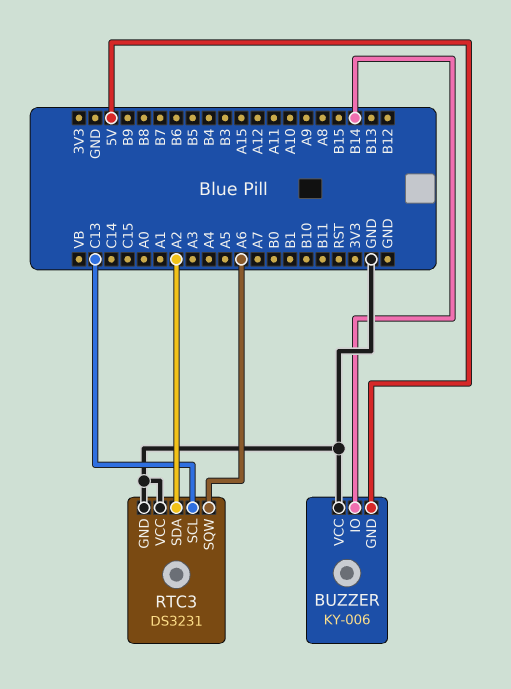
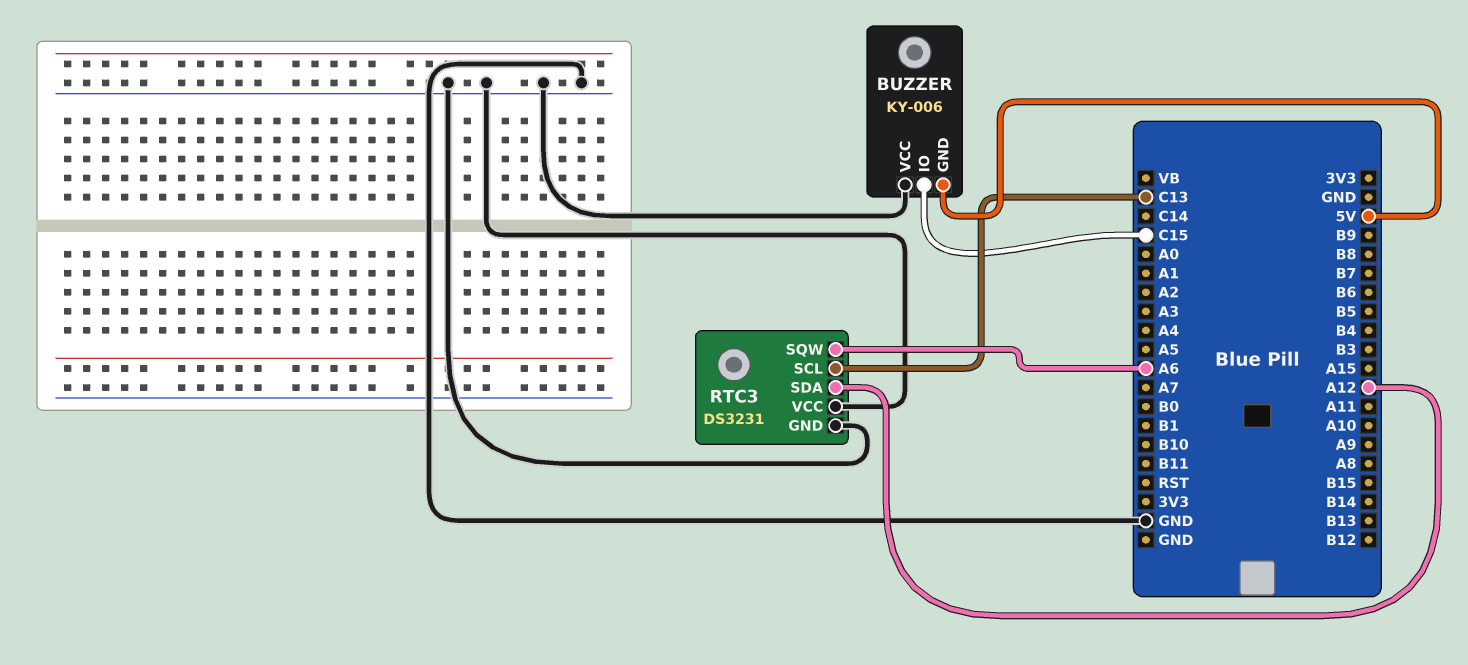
BUZZER pin IO: B14 -> C15
RTC3 pin SDA: A2 -> A12

